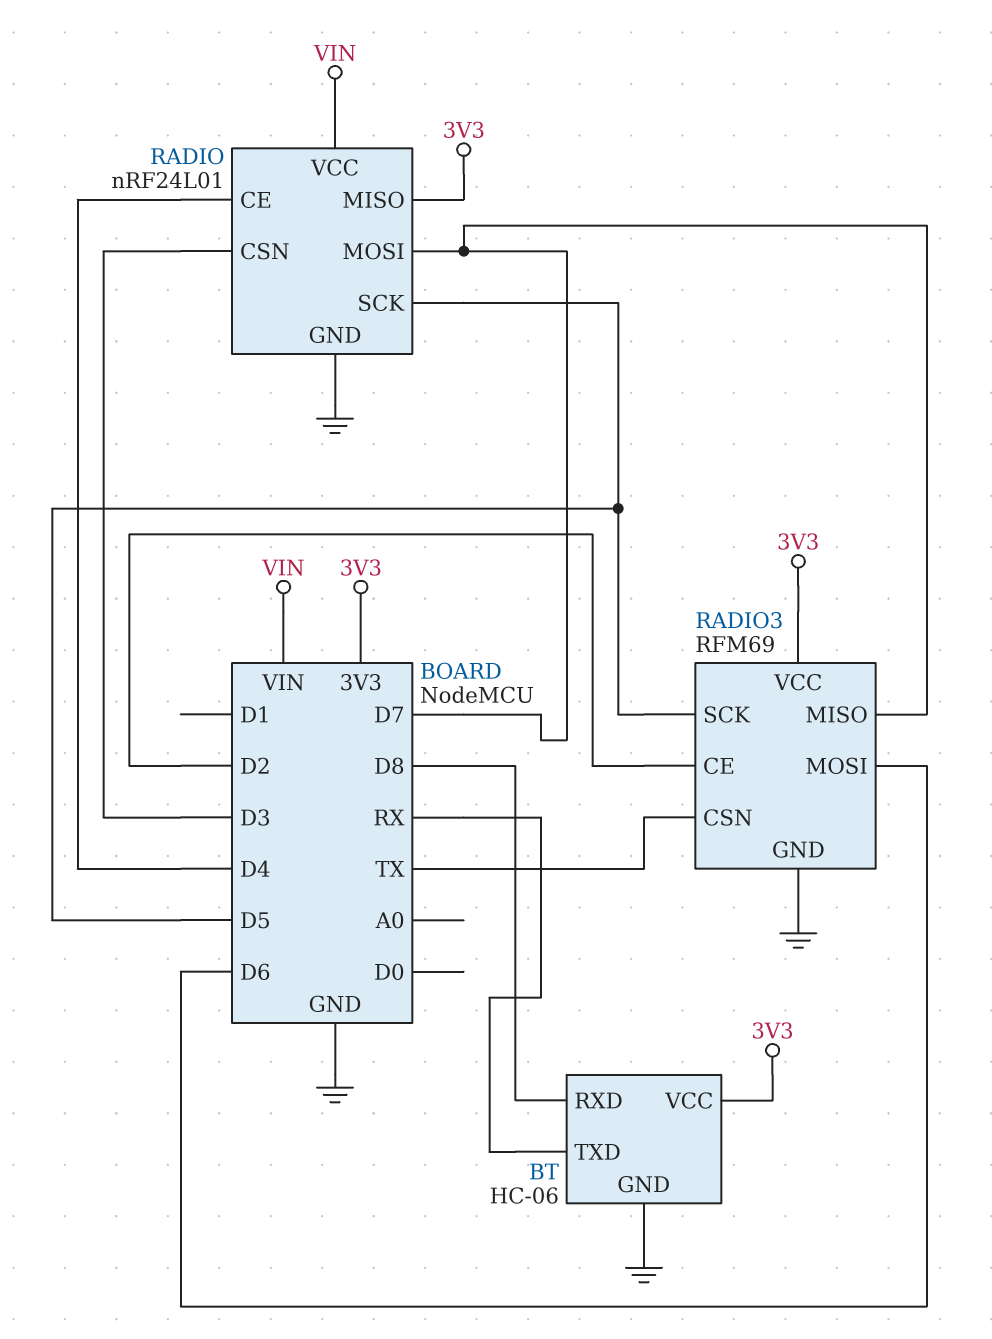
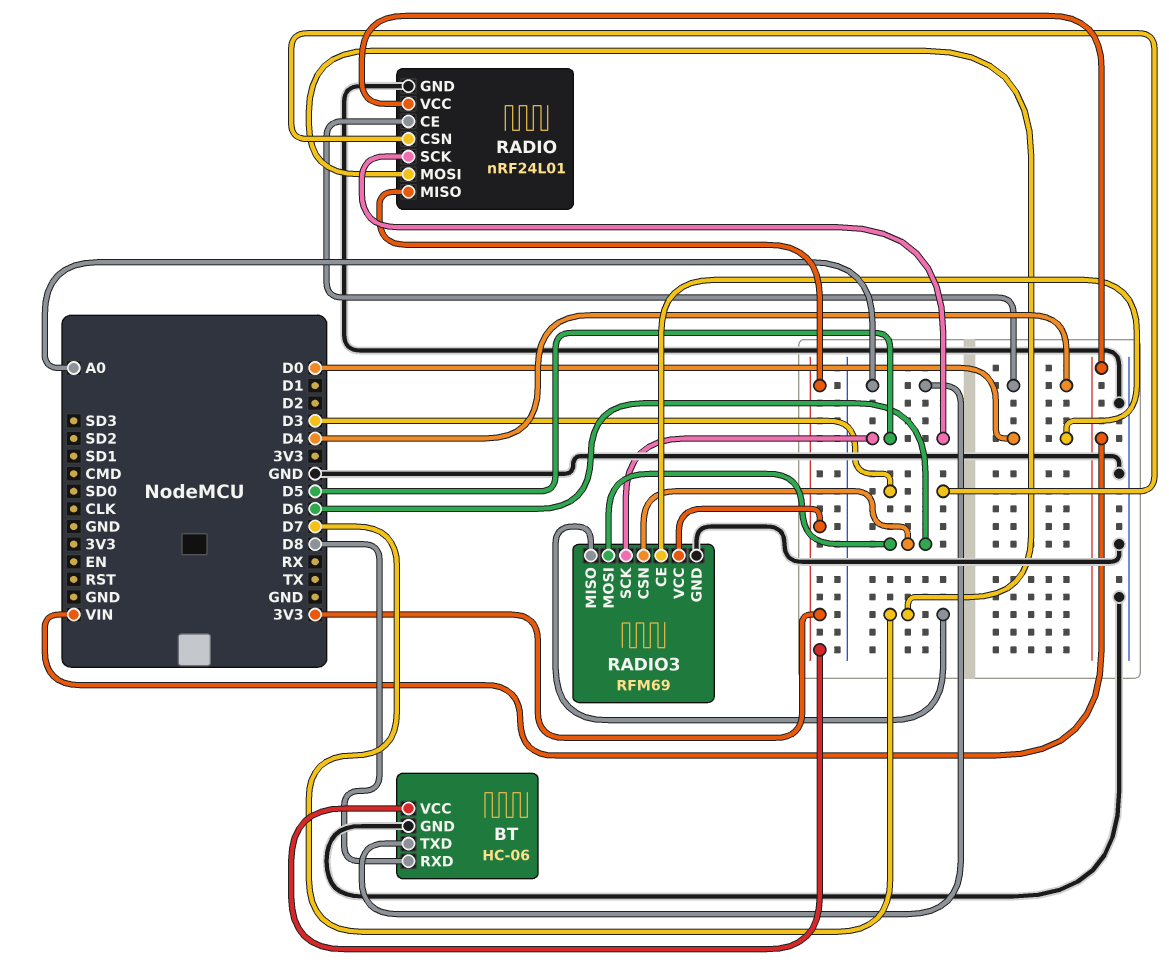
BT pin TXD: RX -> A0
RADIO3 pin CE: D2 -> D0
RADIO3 pin CSN: TX -> D6

